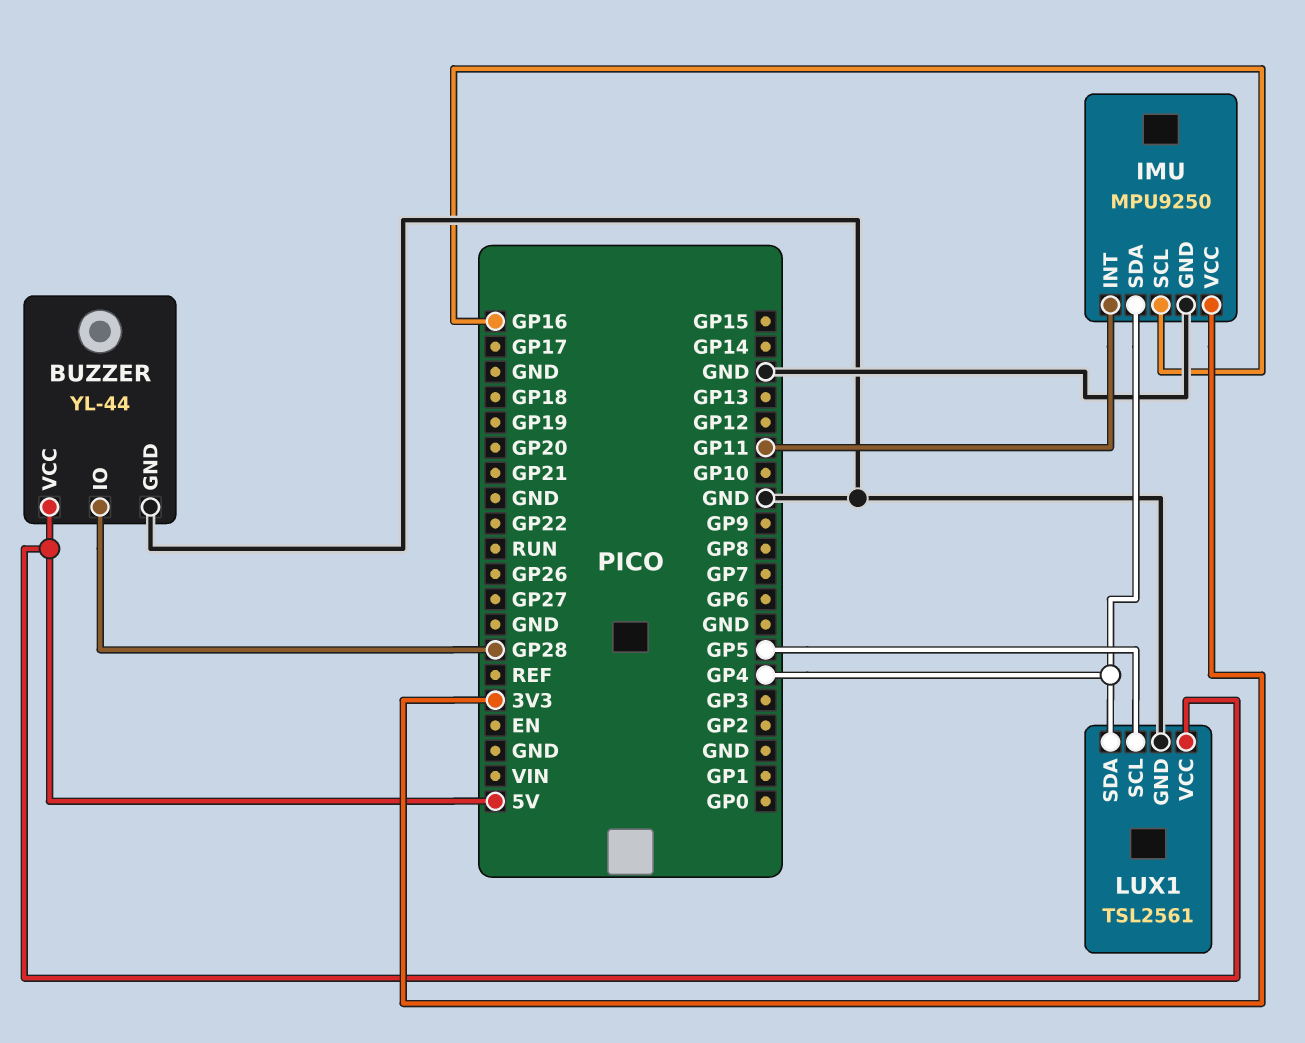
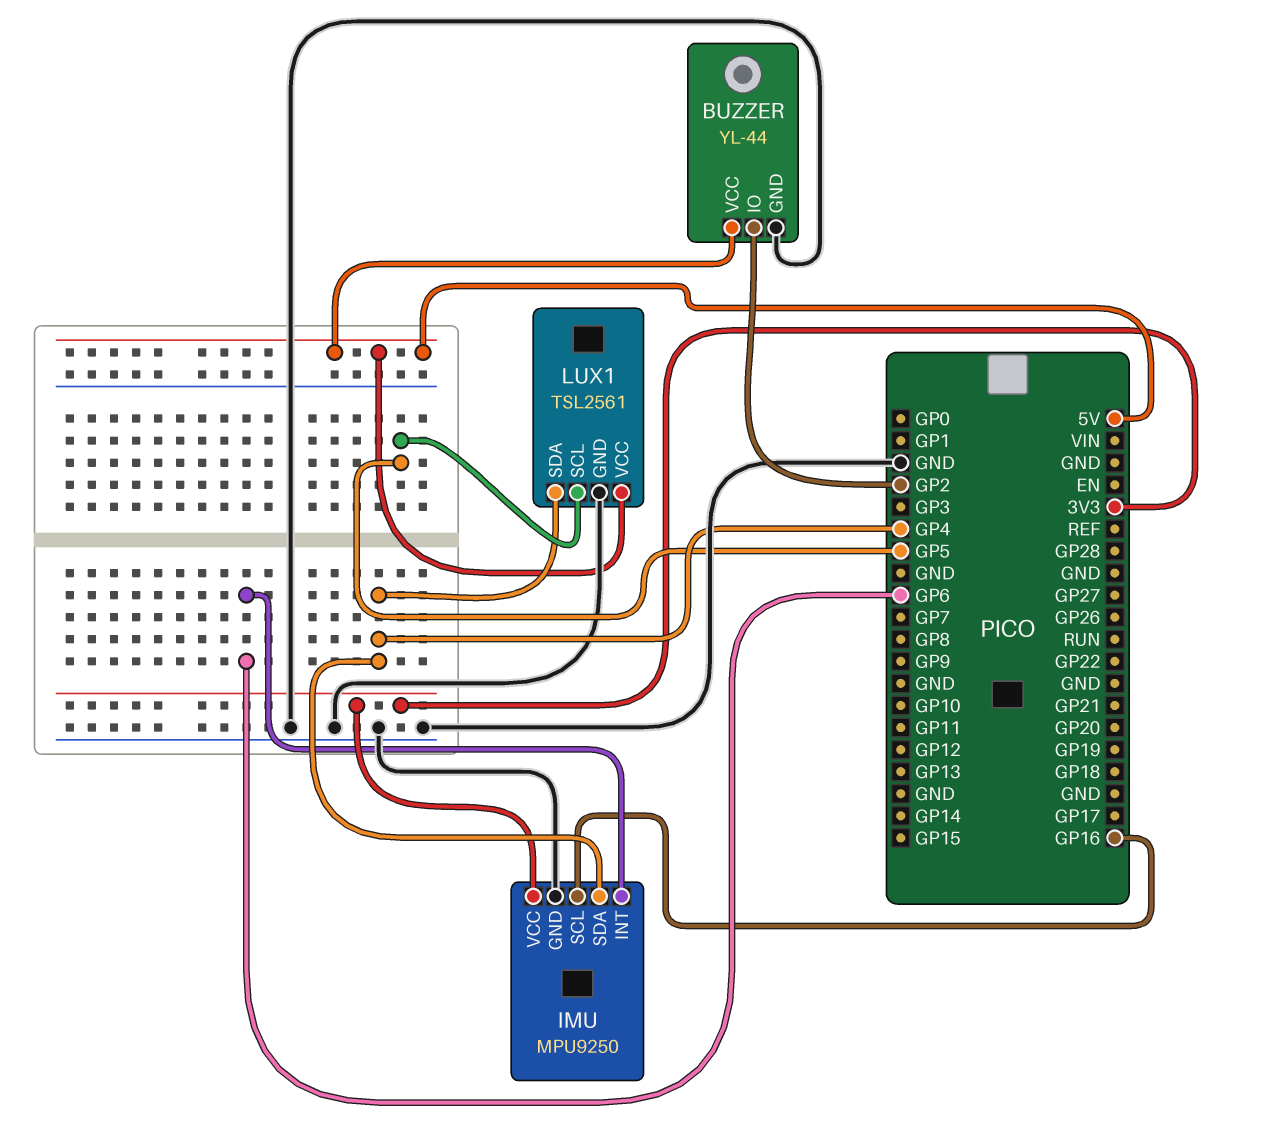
BUZZER pin IO: GP28 -> GP2
IMU pin INT: GP11 -> GP6

